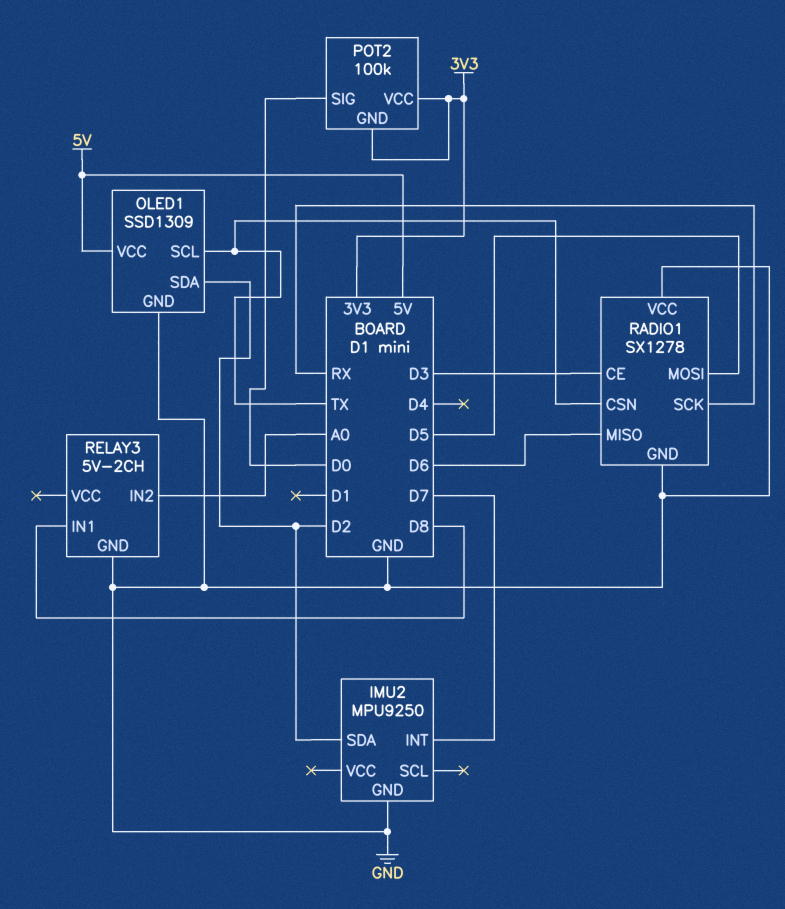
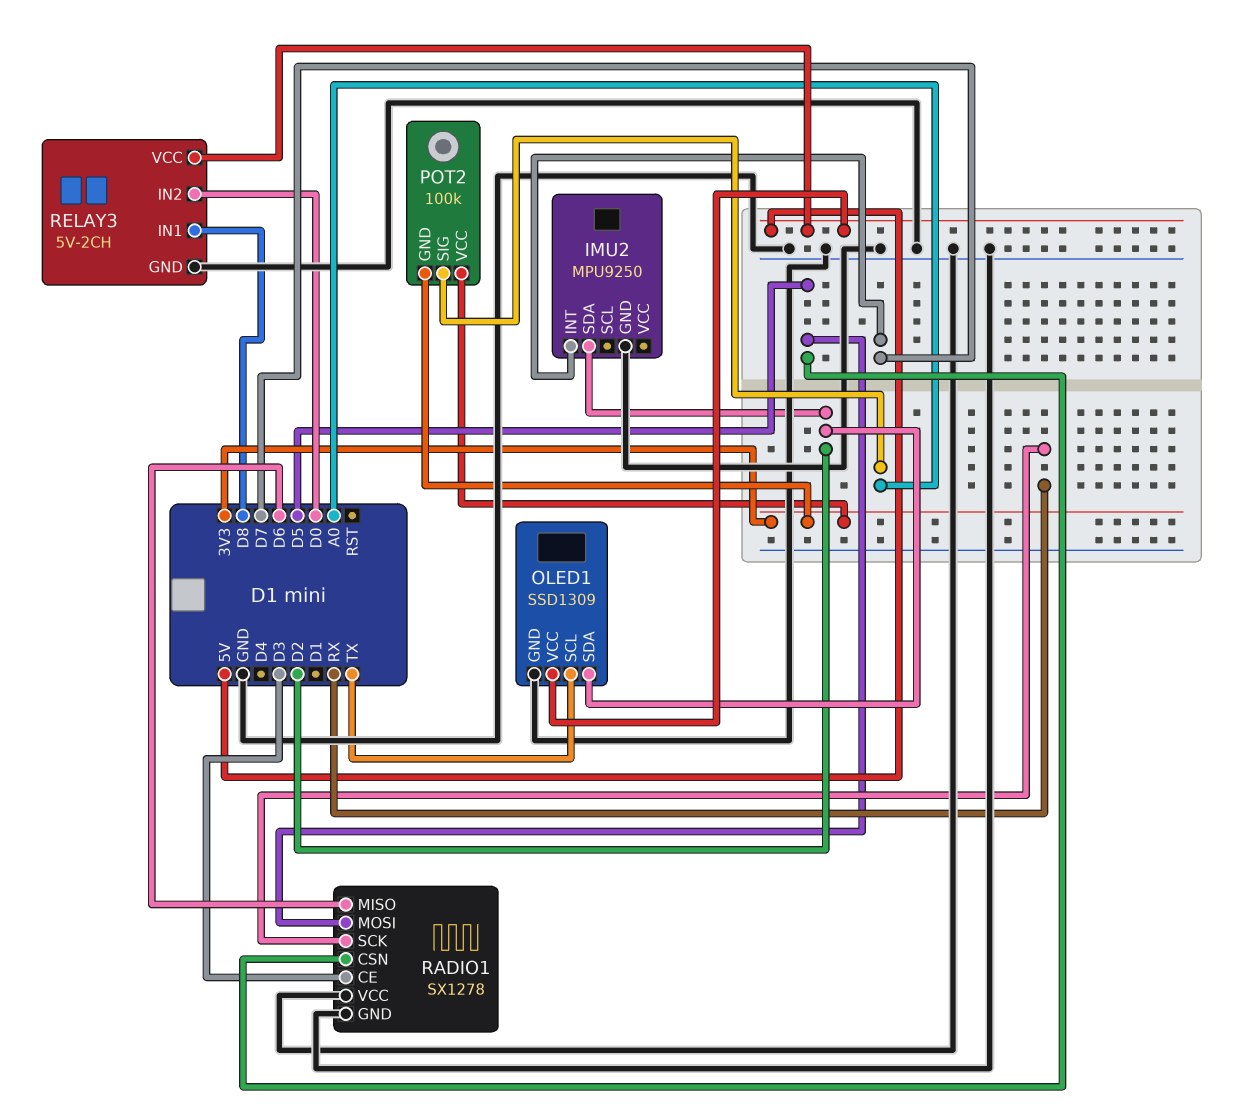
POT2 pin SIG: D0 -> A0
RADIO1 pin CSN: TX -> D5
RELAY3 pin IN2: A0 -> D0
RELAY3 pin VCC: none -> 5V

